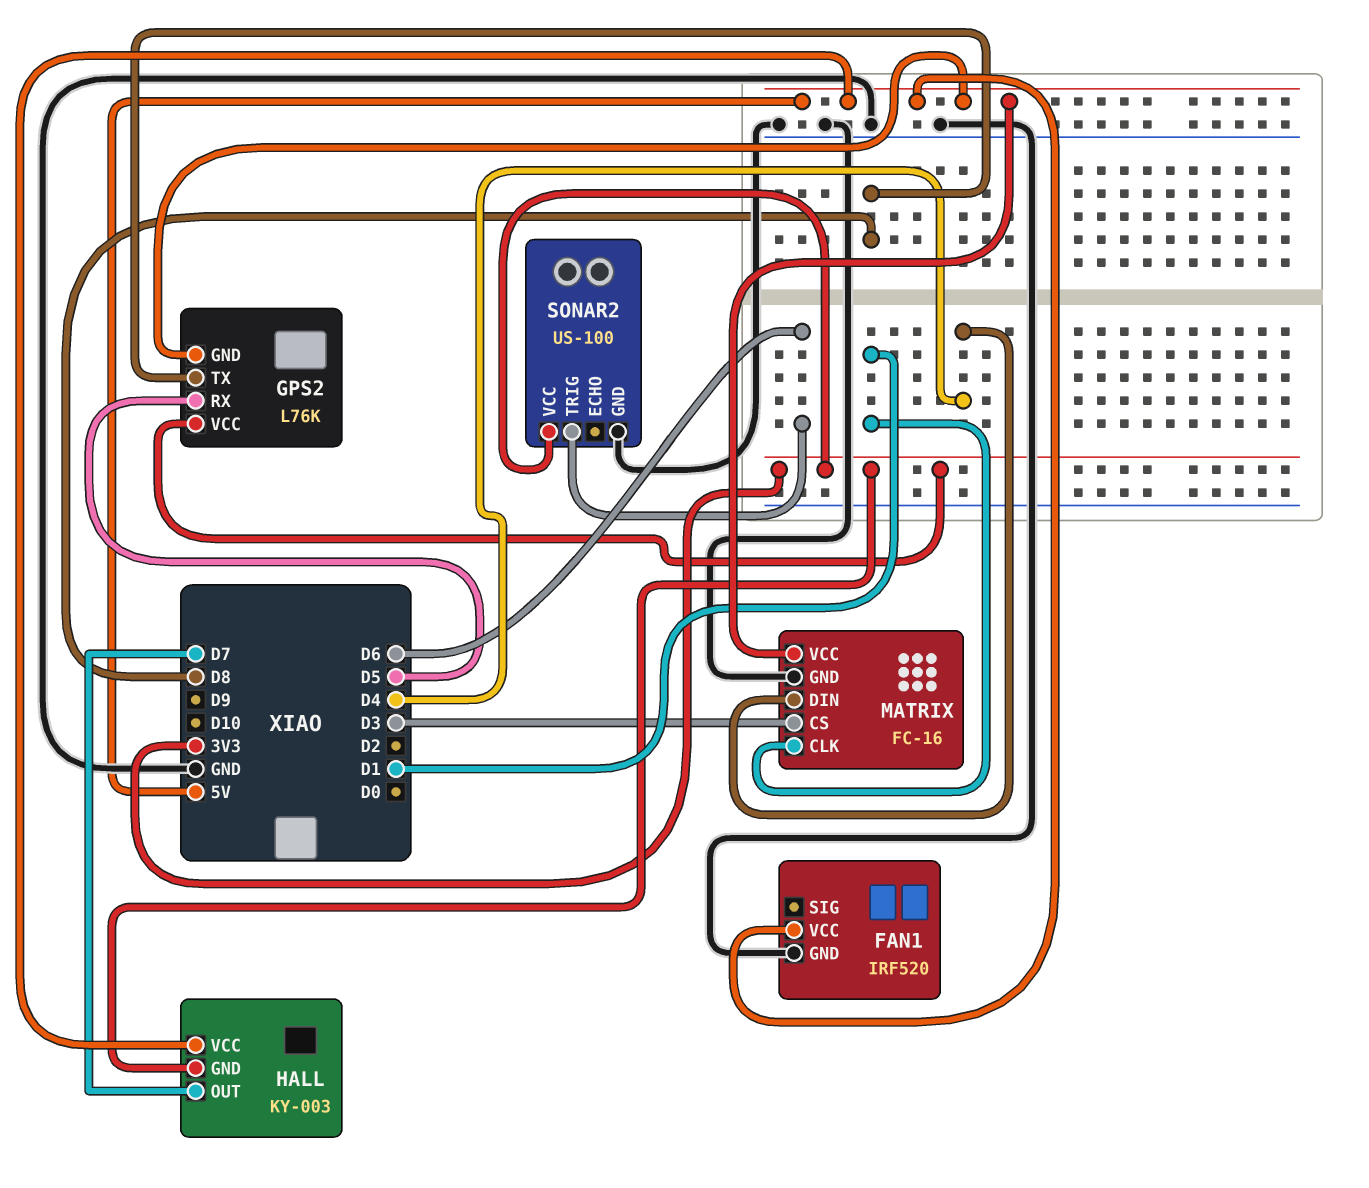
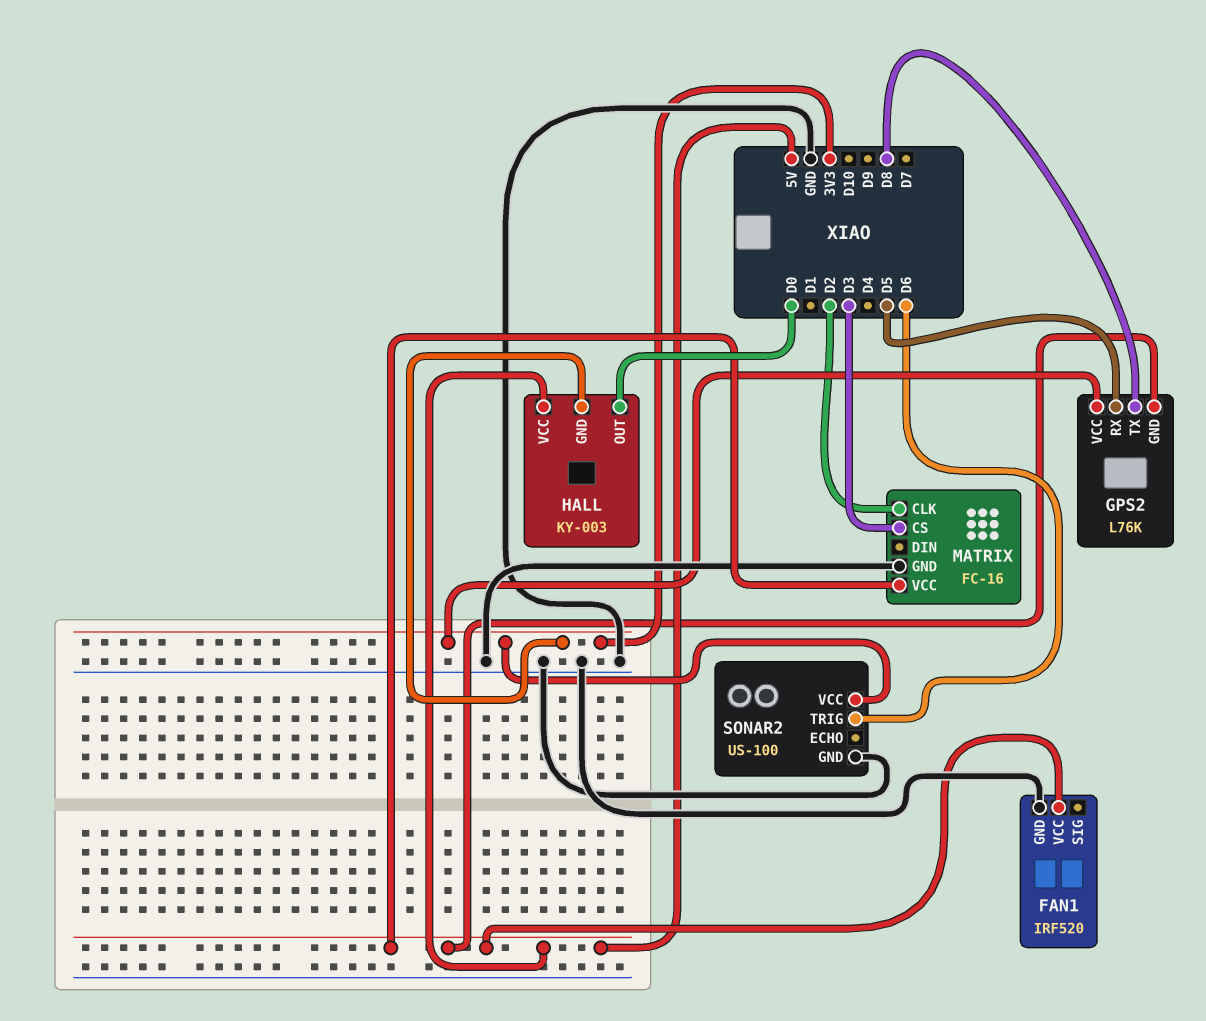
HALL pin OUT: D7 -> D0
MATRIX pin CLK: D1 -> D2
MATRIX pin DIN: D4 -> none

